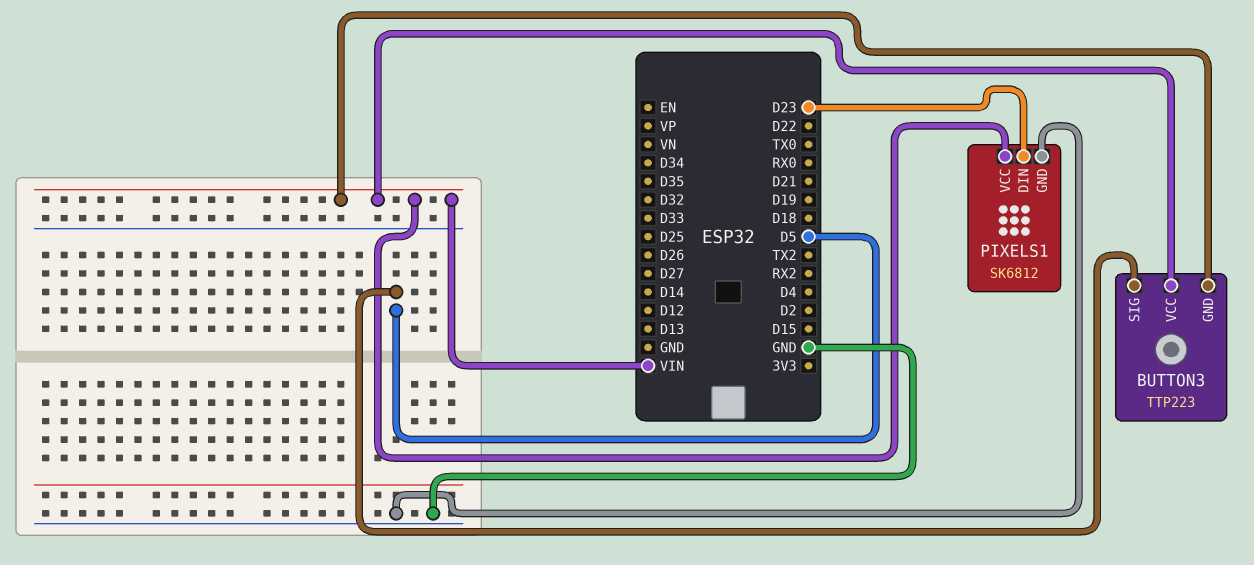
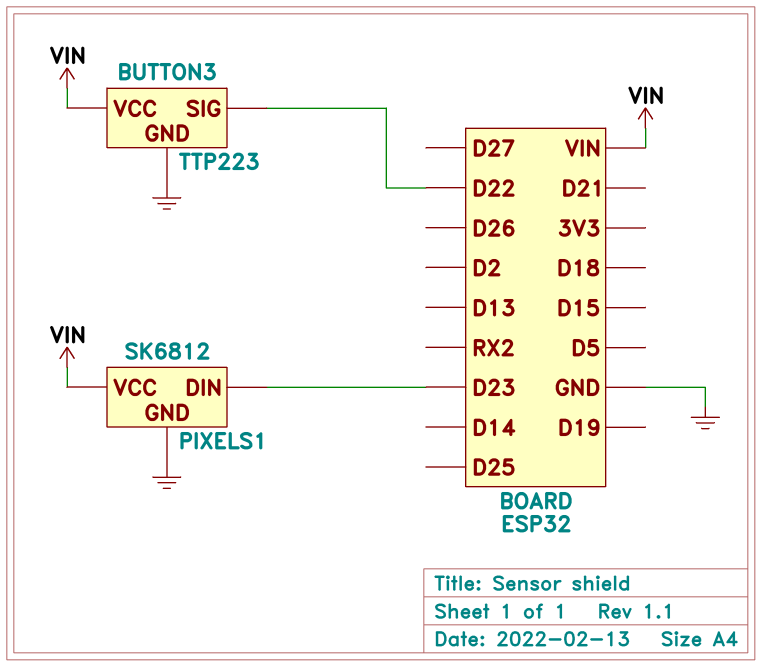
BUTTON3 pin GND: VIN -> GND
BUTTON3 pin SIG: D5 -> D22

